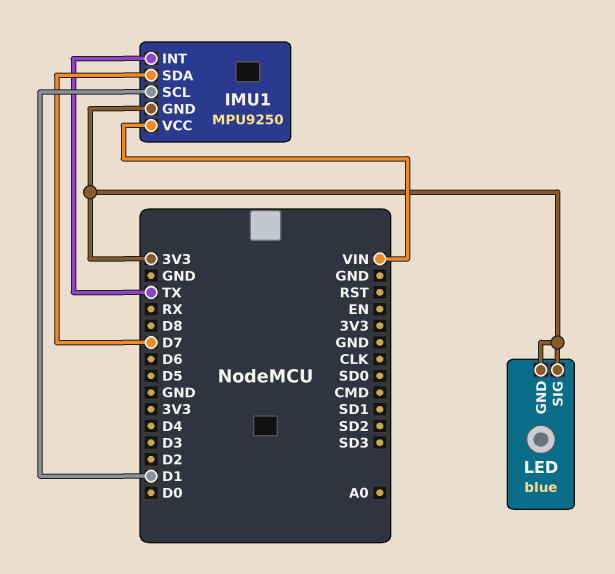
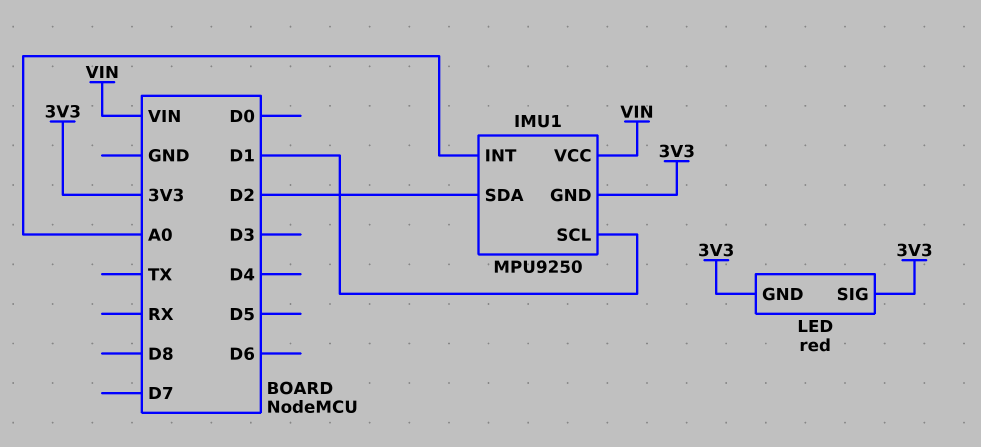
IMU1 pin INT: TX -> A0
IMU1 pin SDA: D7 -> D2
LED: blue -> red

